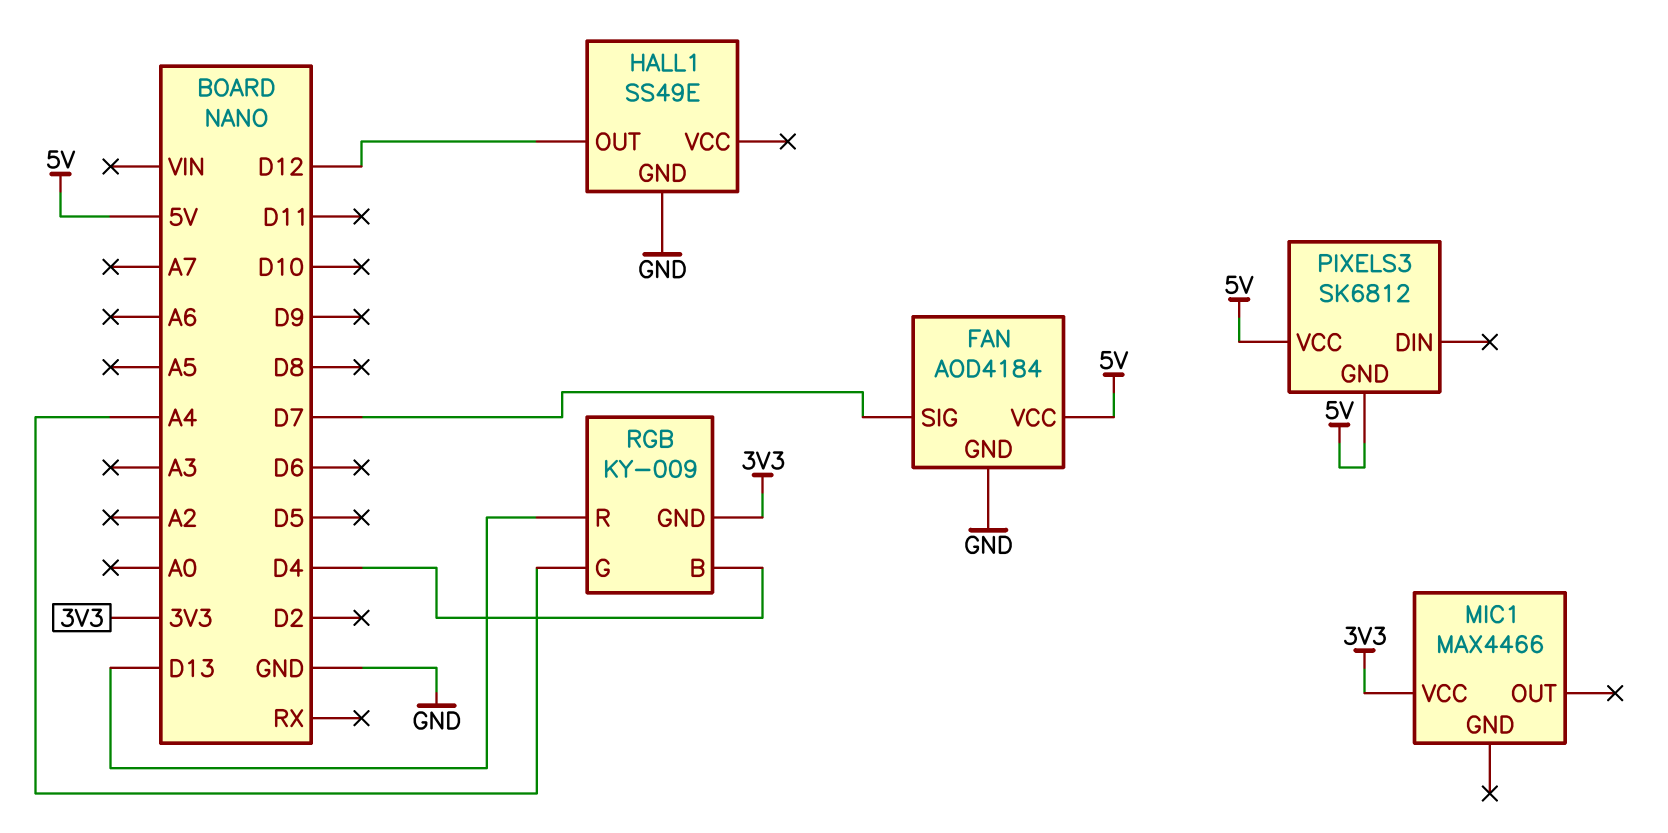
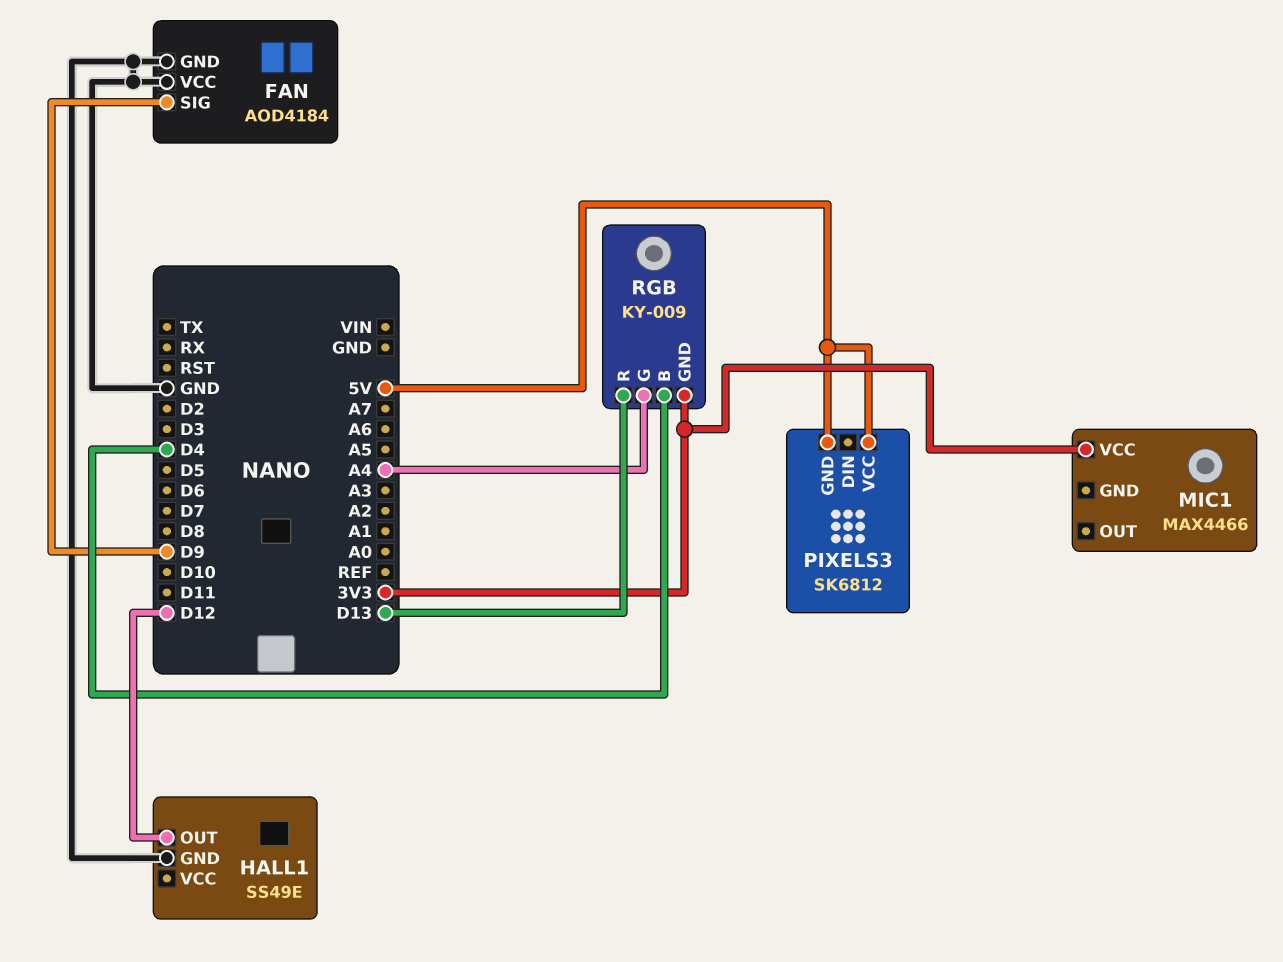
FAN pin SIG: D7 -> D9
FAN pin VCC: 5V -> GND

